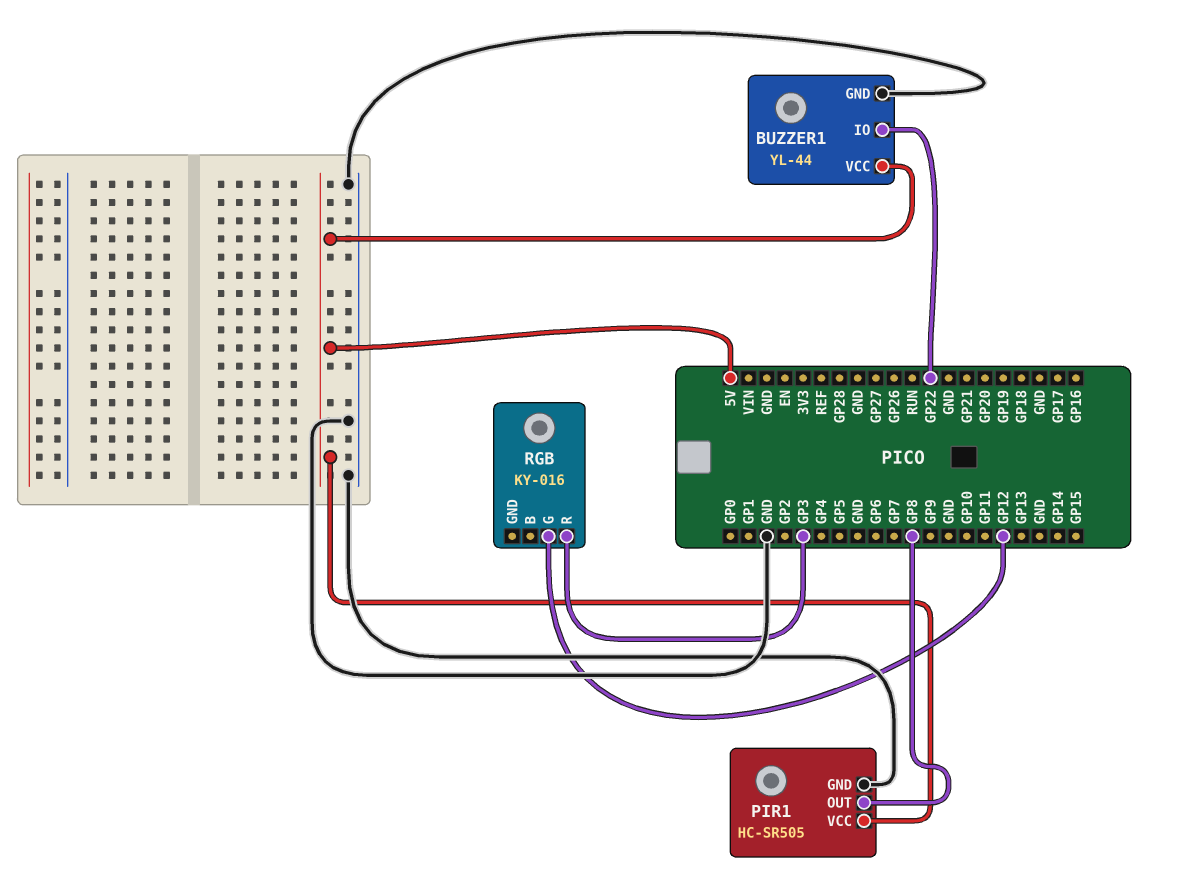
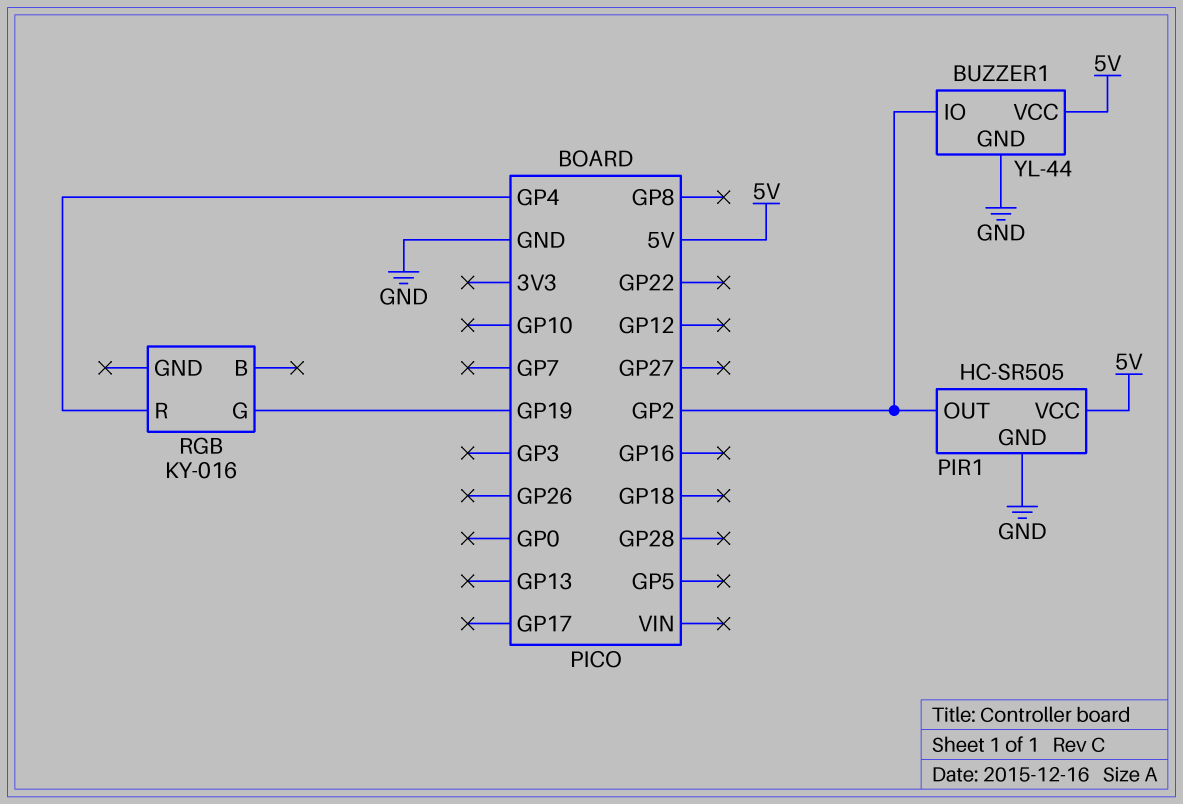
BUZZER1 pin IO: GP22 -> GP2
PIR1 pin OUT: GP8 -> GP2
RGB pin G: GP12 -> GP19
RGB pin R: GP3 -> GP4

